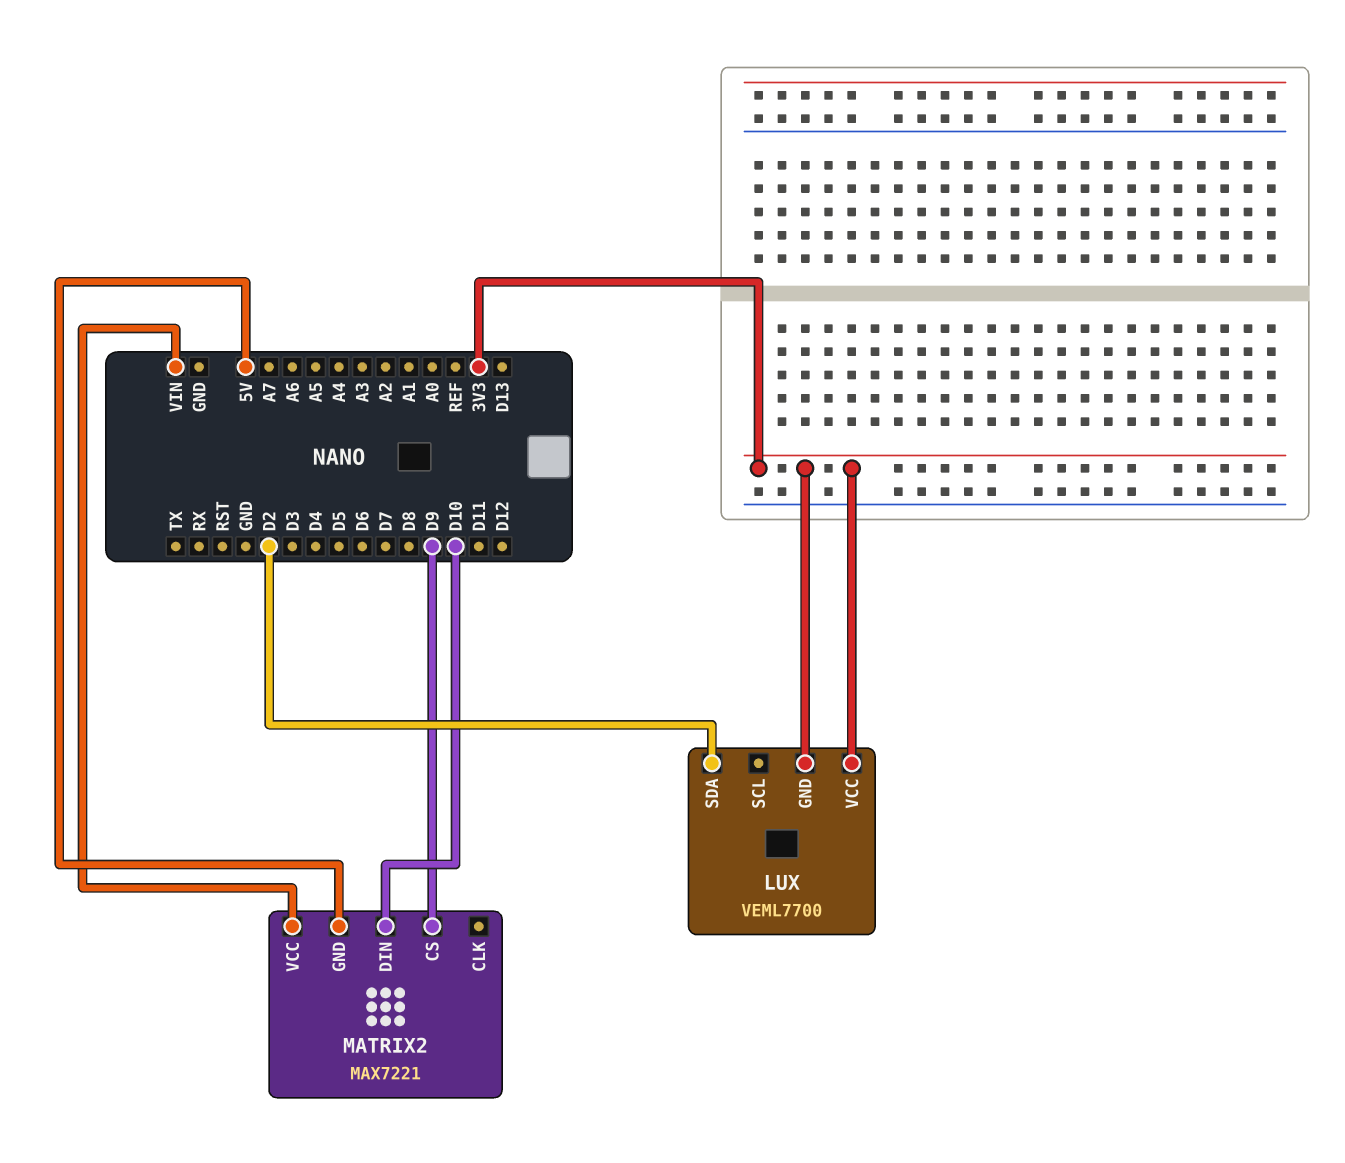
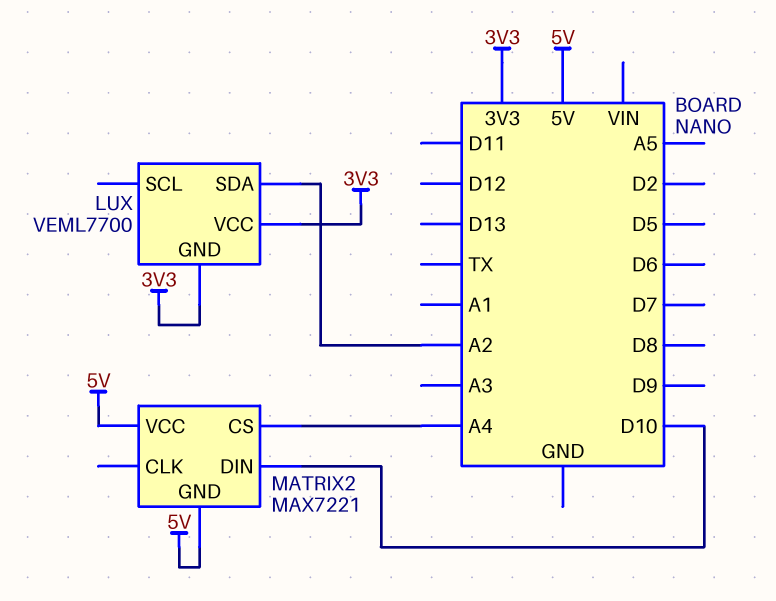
LUX pin SDA: D2 -> A2
MATRIX2 pin CS: D9 -> A4
MATRIX2 pin VCC: VIN -> 5V

